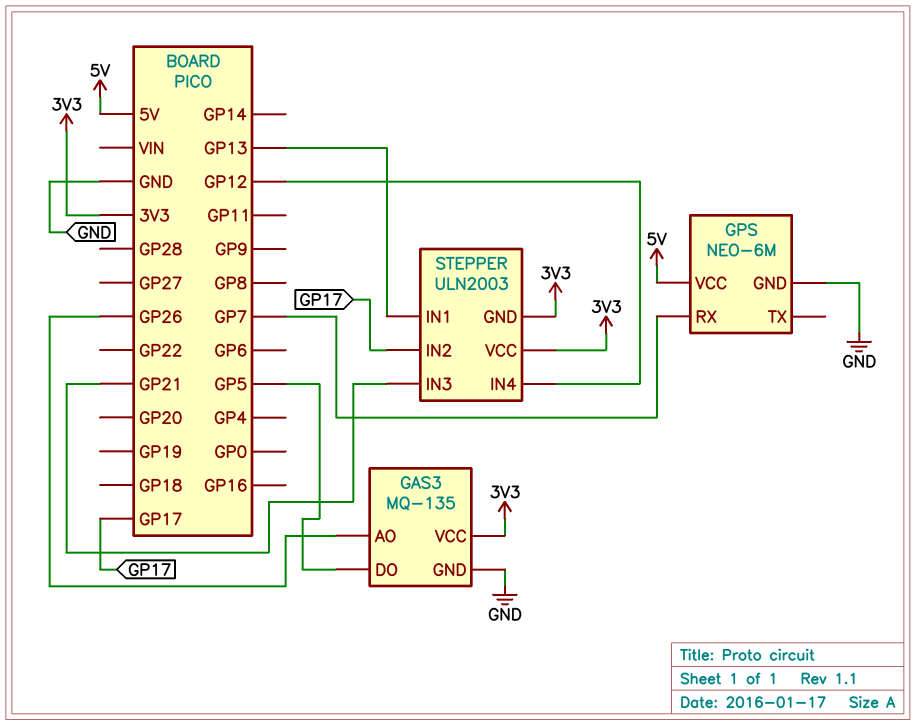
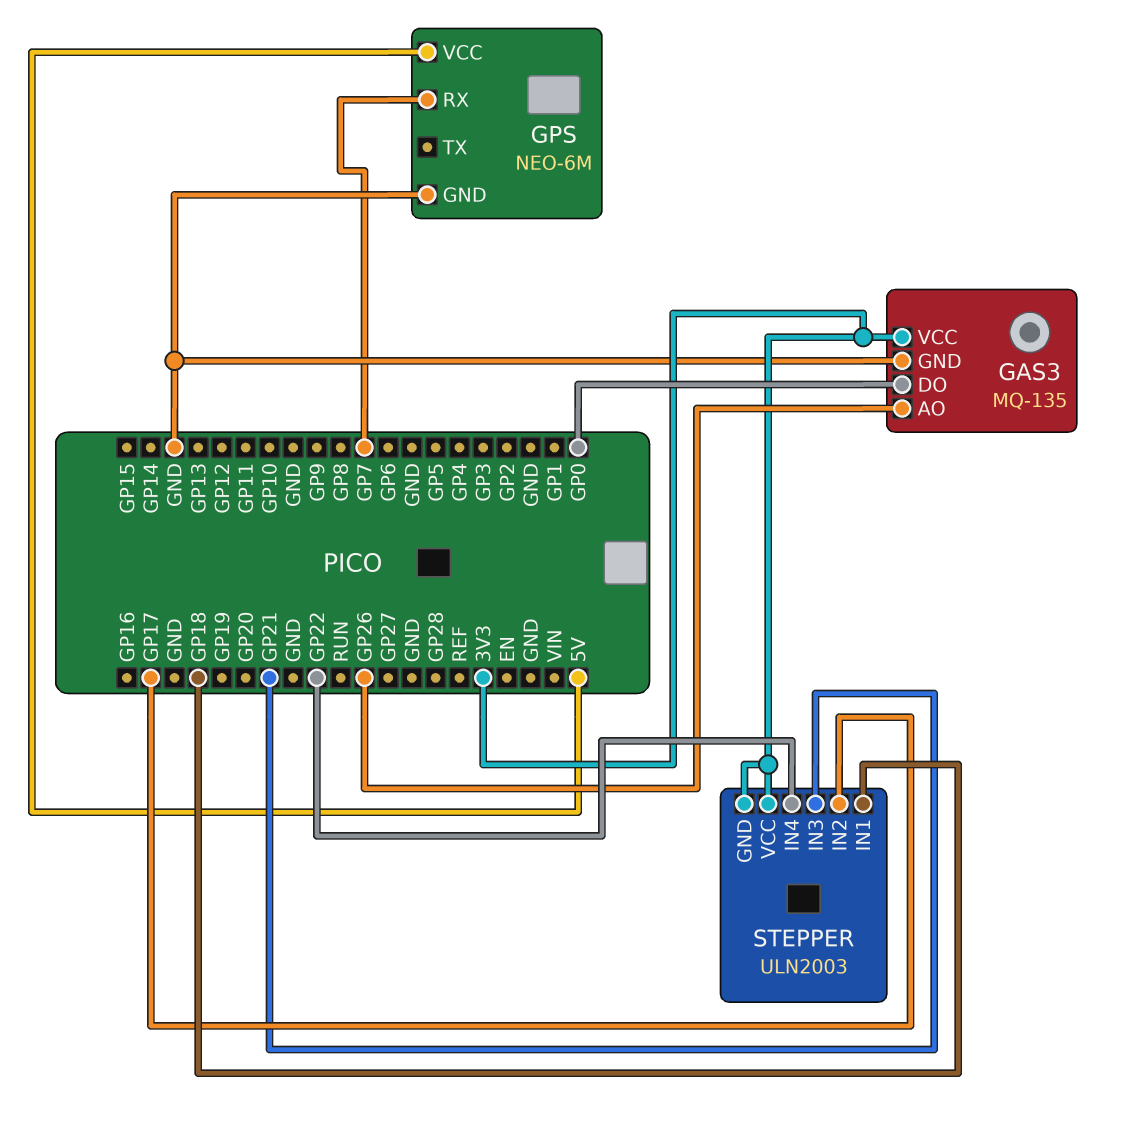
GAS3 pin DO: GP5 -> GP0
STEPPER pin IN1: GP13 -> GP18
STEPPER pin IN4: GP12 -> GP22

